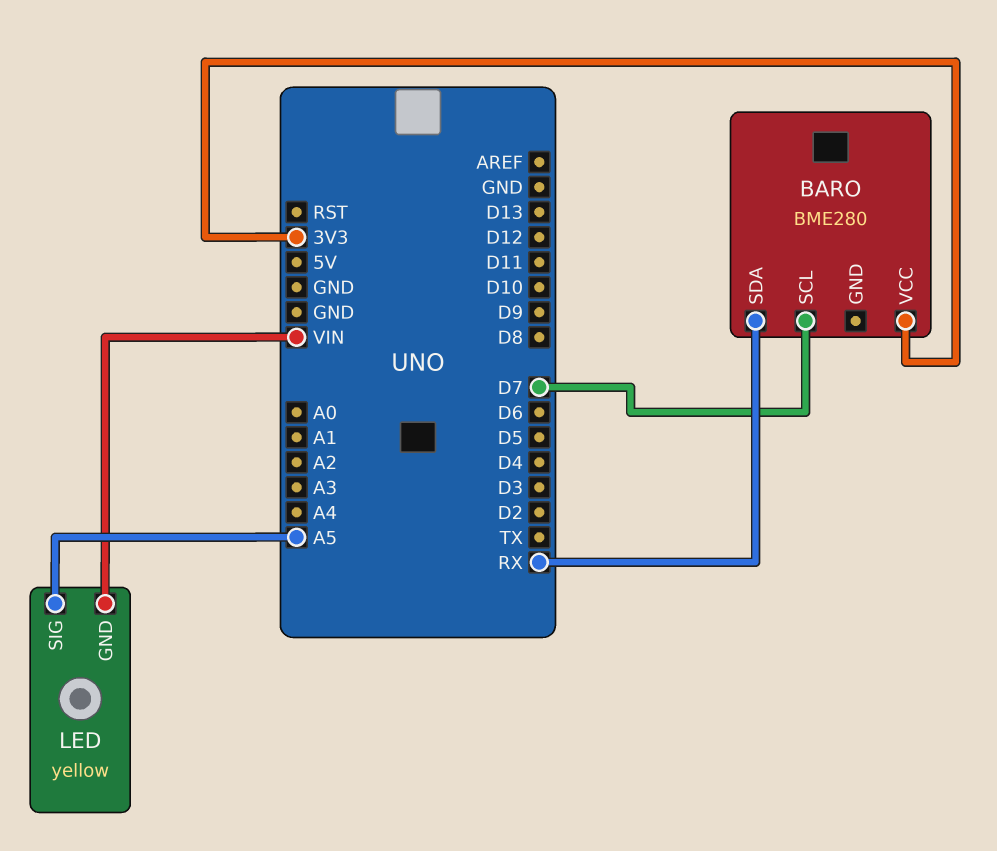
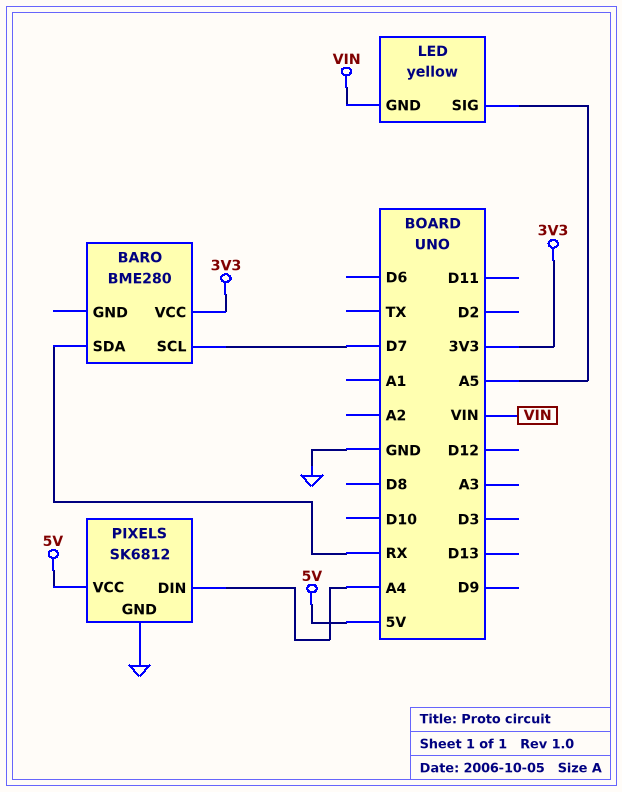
PIXELS: none -> SK6812
PIXELS pin DIN: none -> A4
PIXELS pin GND: none -> GND
PIXELS pin VCC: none -> 5V

